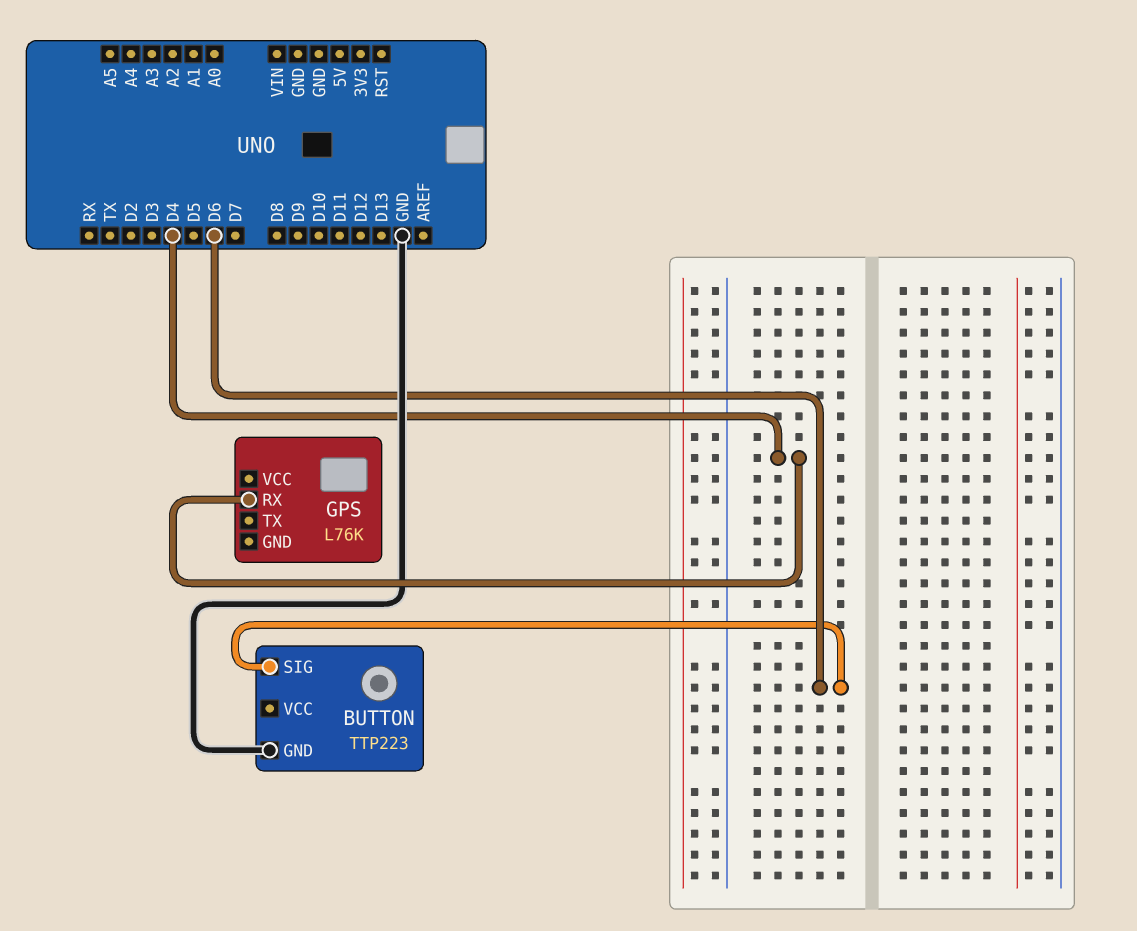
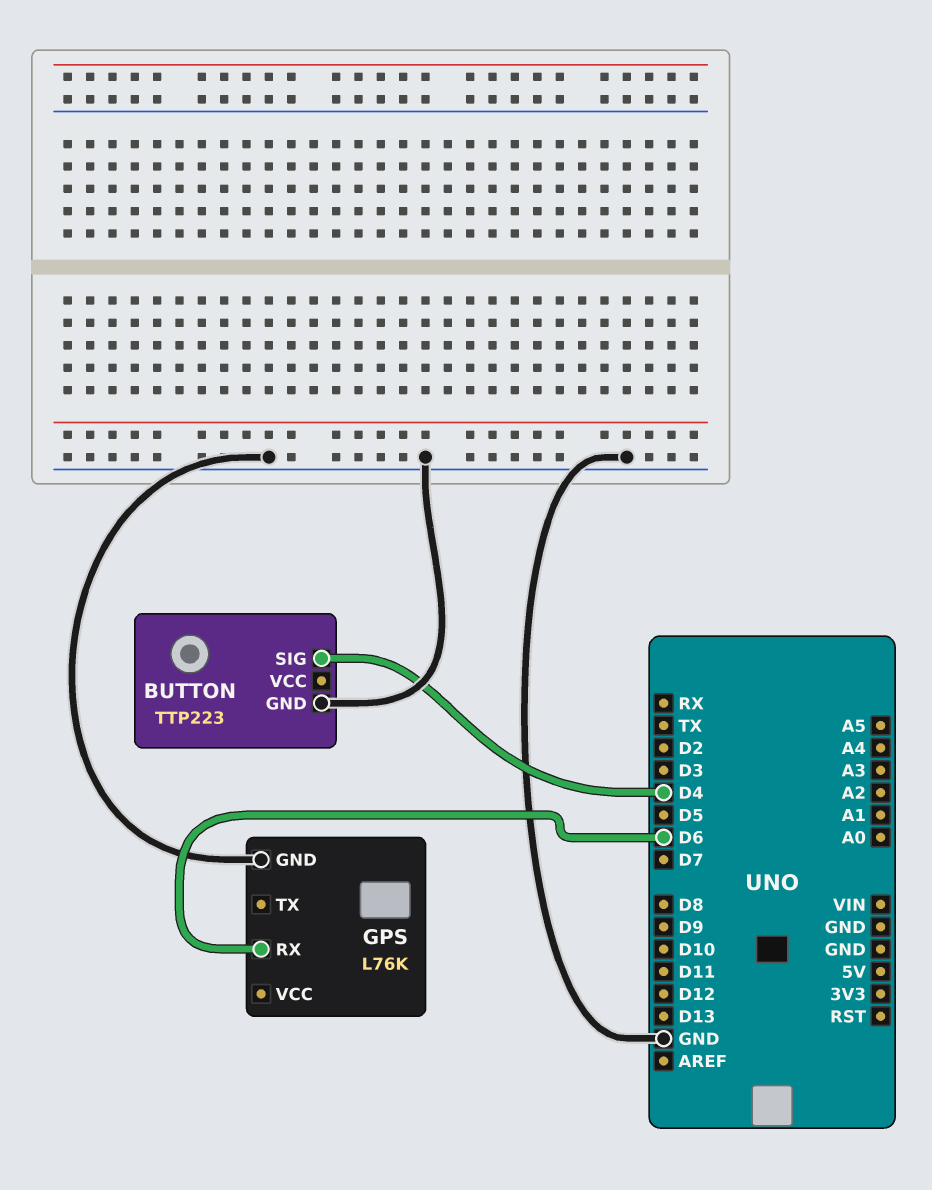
BUTTON pin SIG: D6 -> D4
GPS pin GND: none -> GND
GPS pin RX: D4 -> D6

